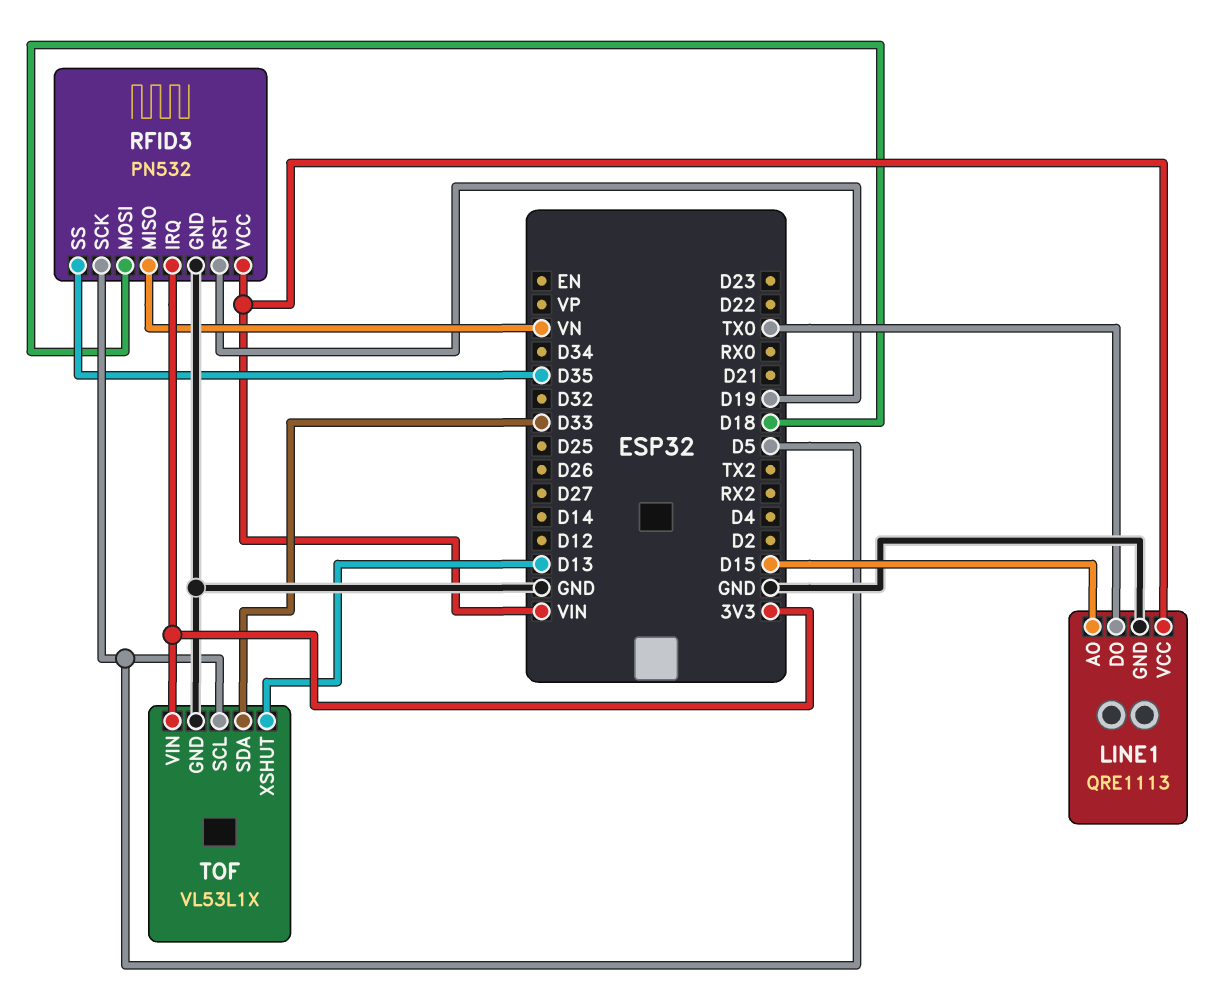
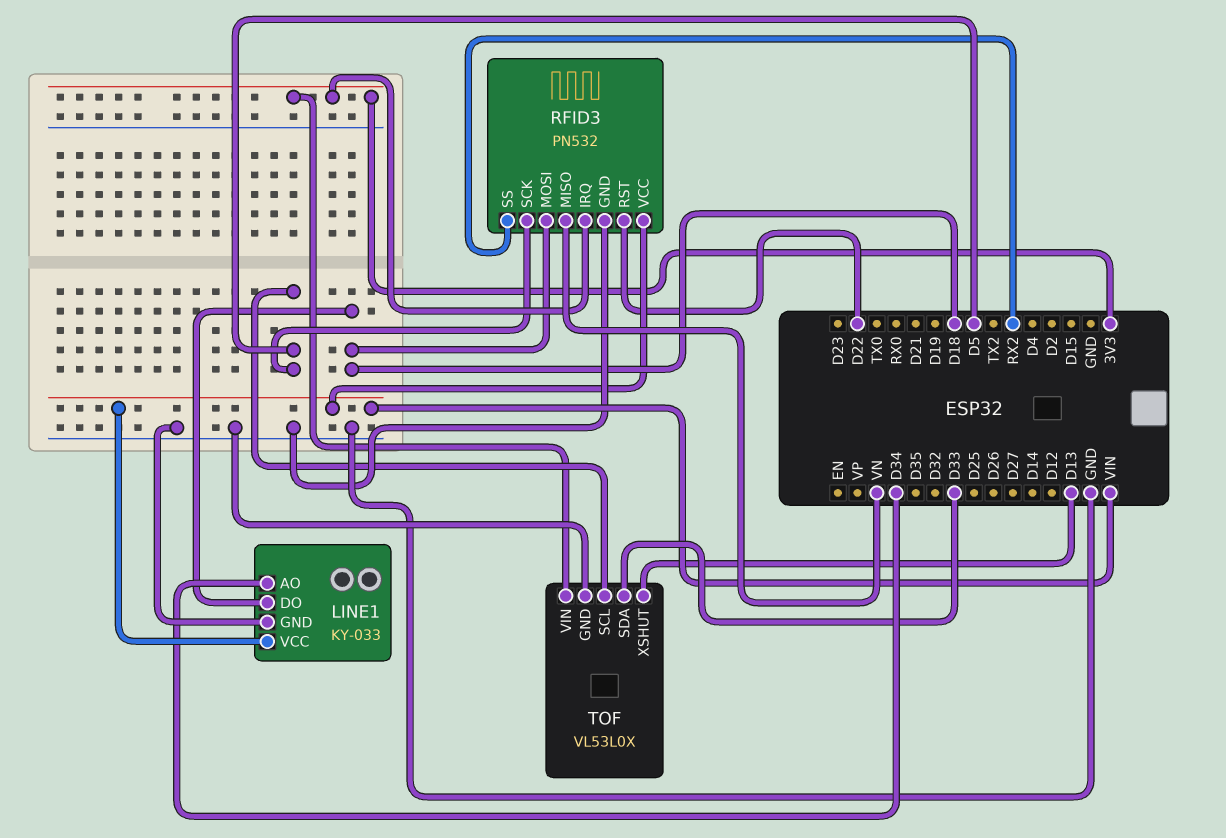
LINE1: QRE1113 -> KY-033
LINE1 pin AO: D15 -> D34
LINE1 pin DO: TX0 -> D18
RFID3 pin RST: D19 -> D22
RFID3 pin SS: D35 -> RX2
TOF: VL53L1X -> VL53L0X

